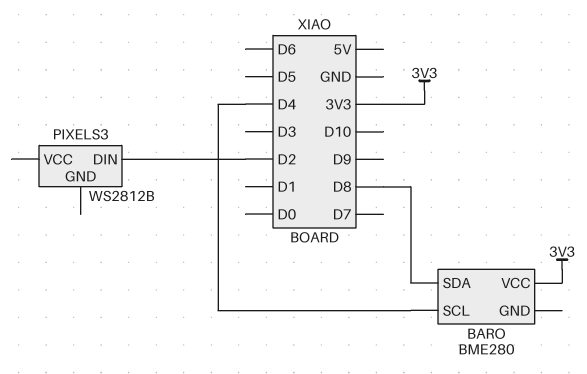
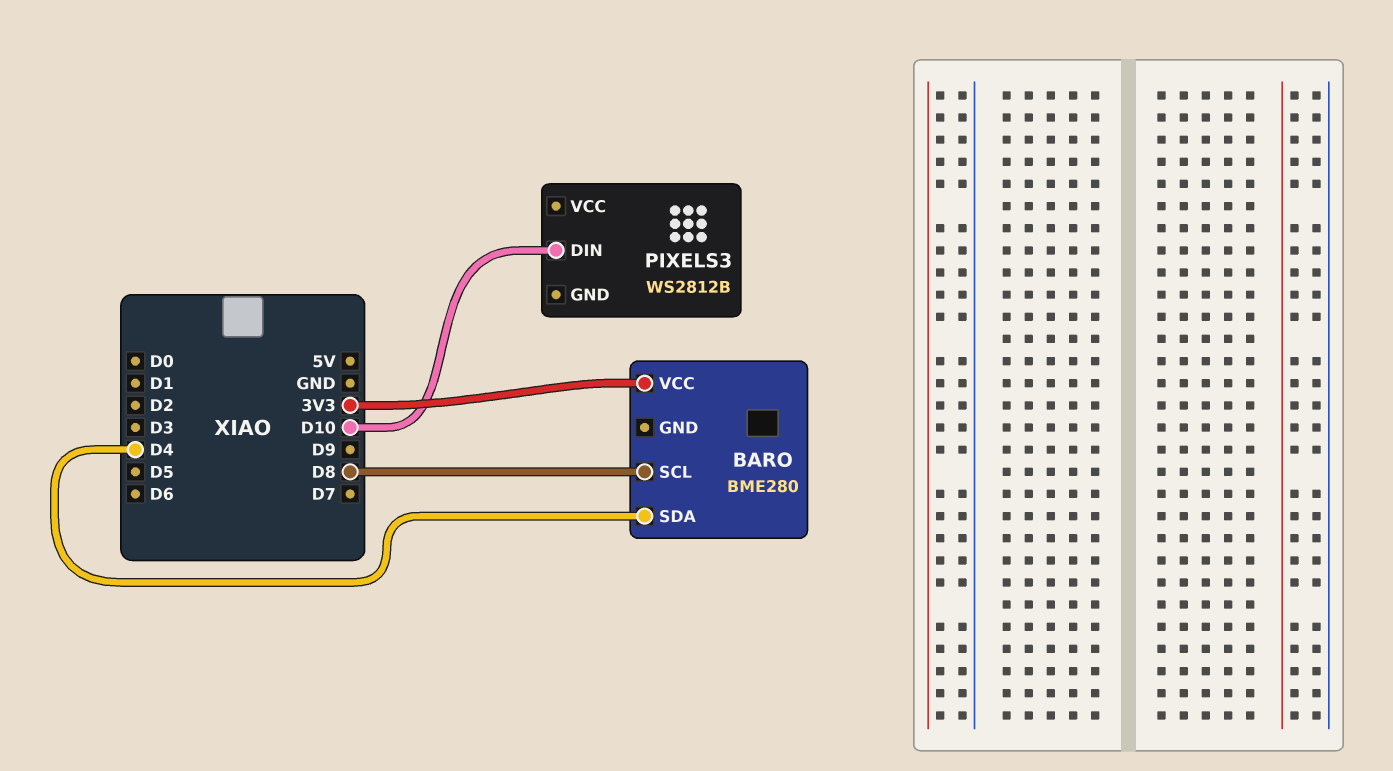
BARO pin SCL: D4 -> D8
BARO pin SDA: D8 -> D4
PIXELS3 pin DIN: D2 -> D10

